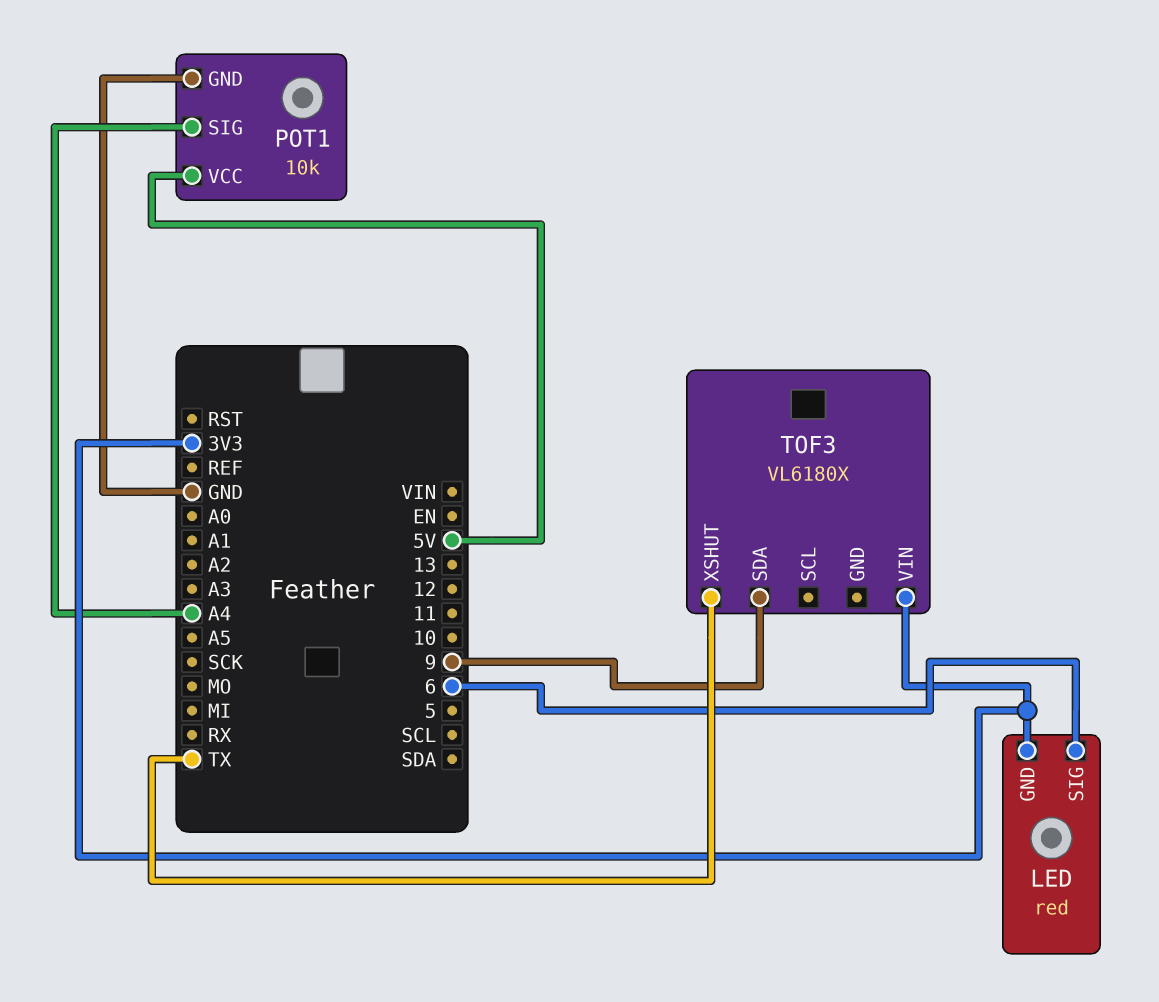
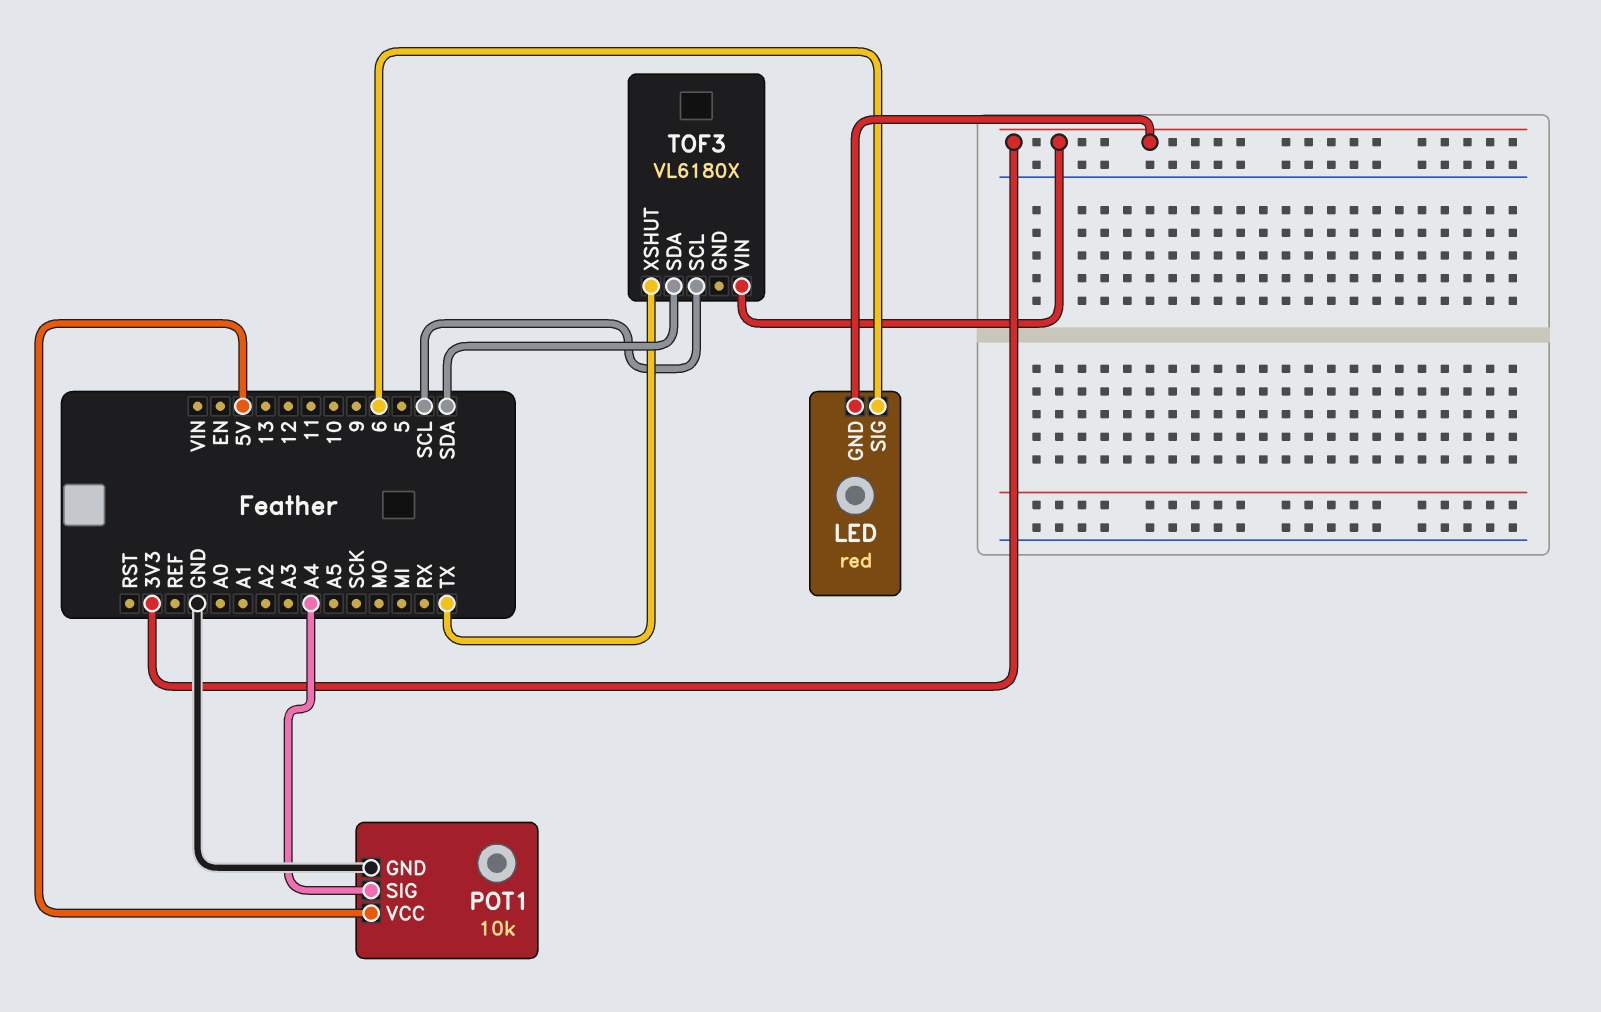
TOF3 pin SCL: none -> SCL
TOF3 pin SDA: 9 -> SDA

